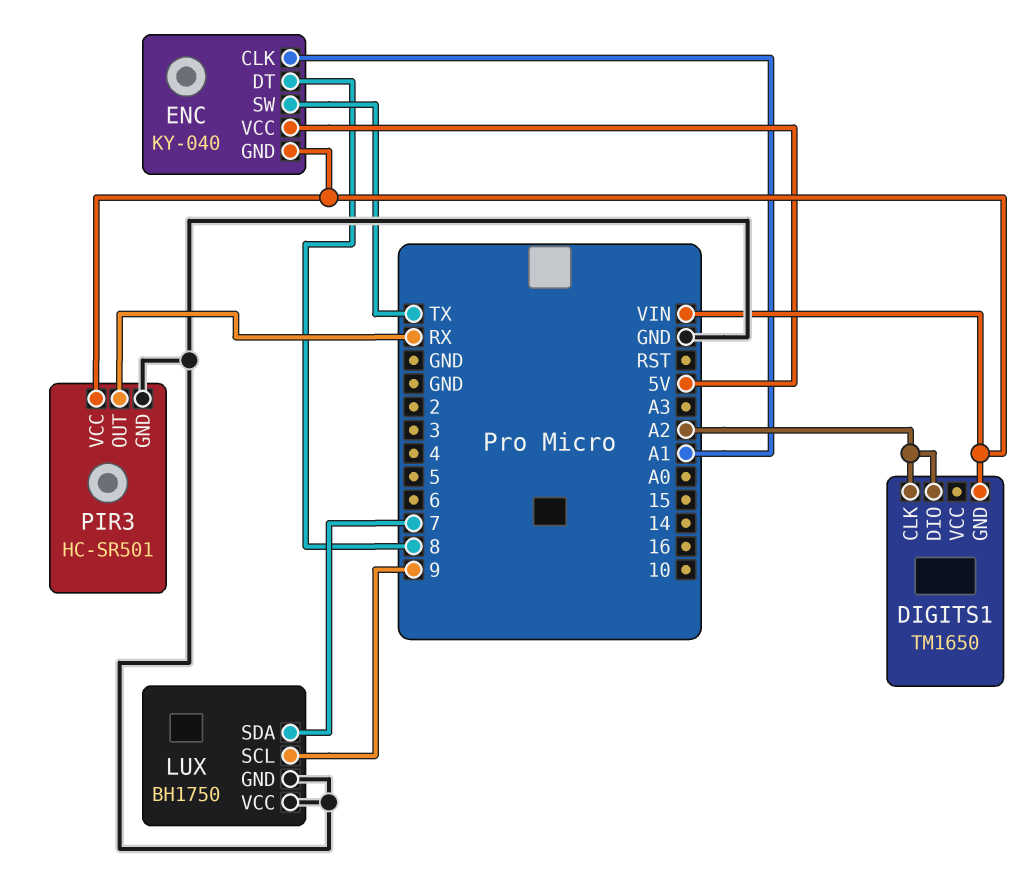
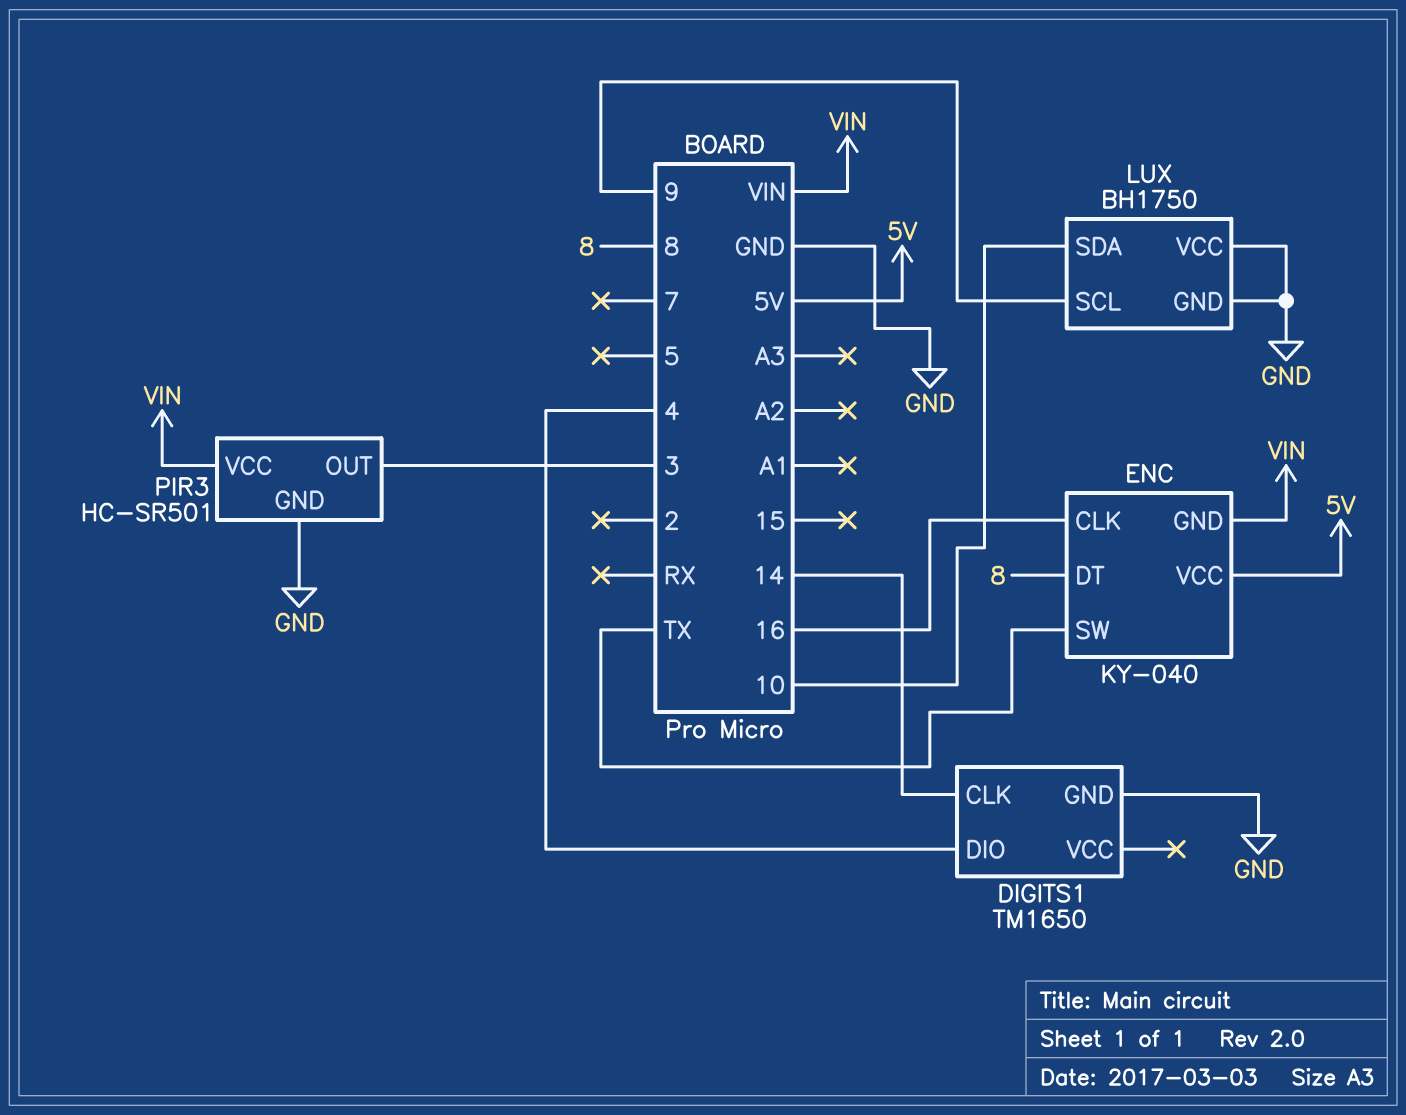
DIGITS1 pin CLK: A2 -> 14
DIGITS1 pin DIO: A2 -> 4
DIGITS1 pin GND: VIN -> GND
ENC pin CLK: A1 -> 16
LUX pin SDA: 7 -> 10
PIR3 pin OUT: RX -> 3

